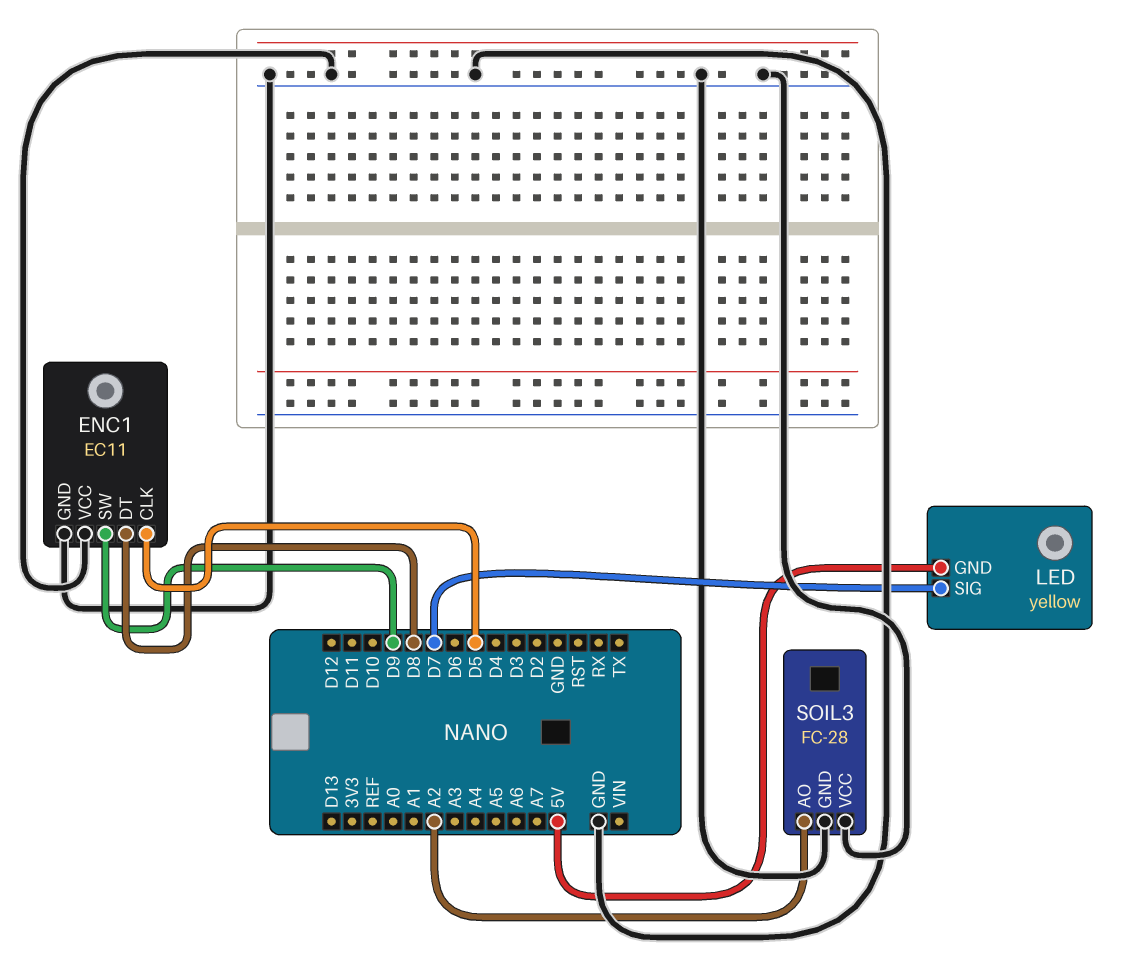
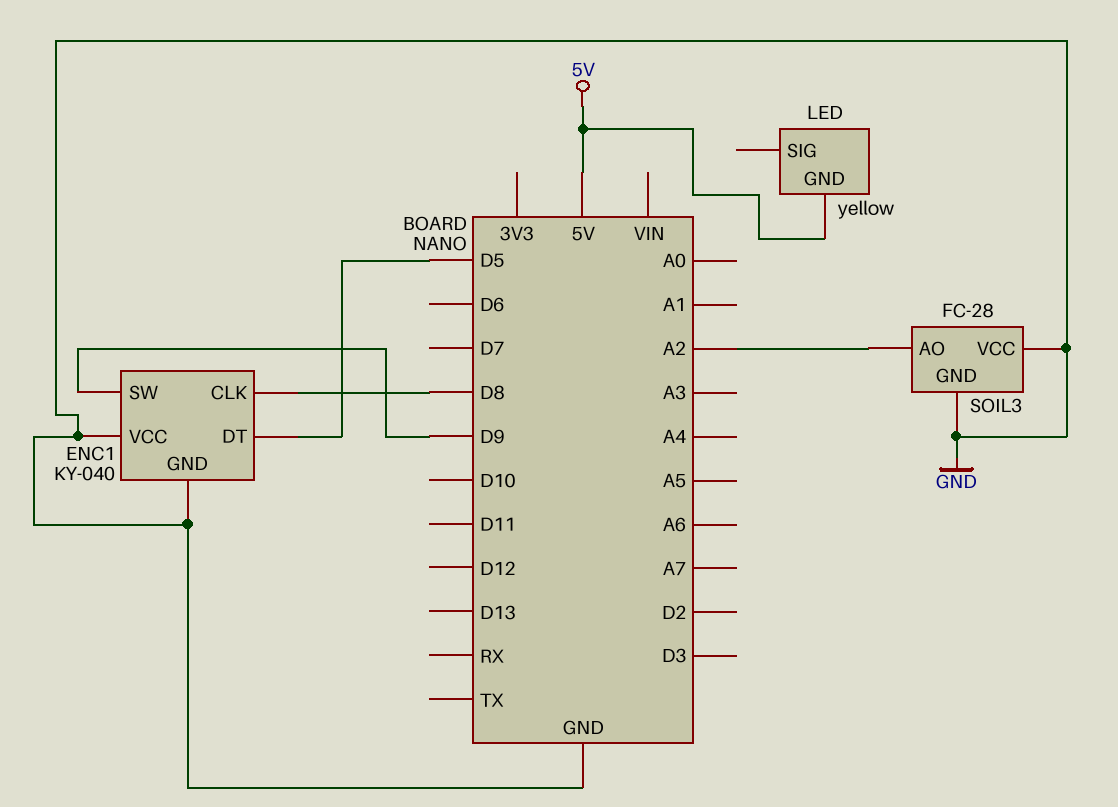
ENC1: EC11 -> KY-040
ENC1 pin CLK: D5 -> D8
ENC1 pin DT: D8 -> D5
LED pin SIG: D7 -> none

